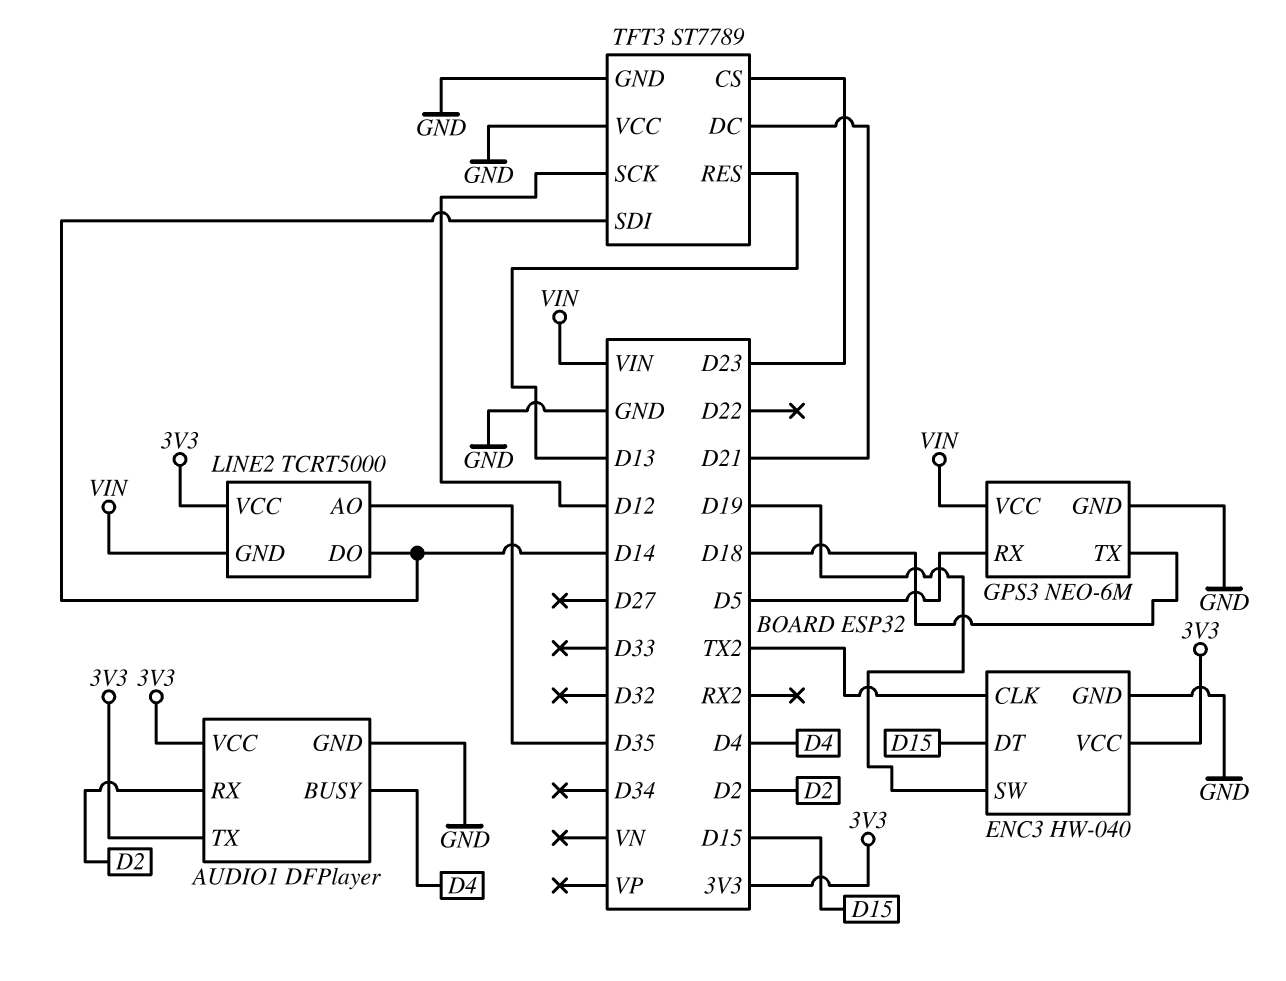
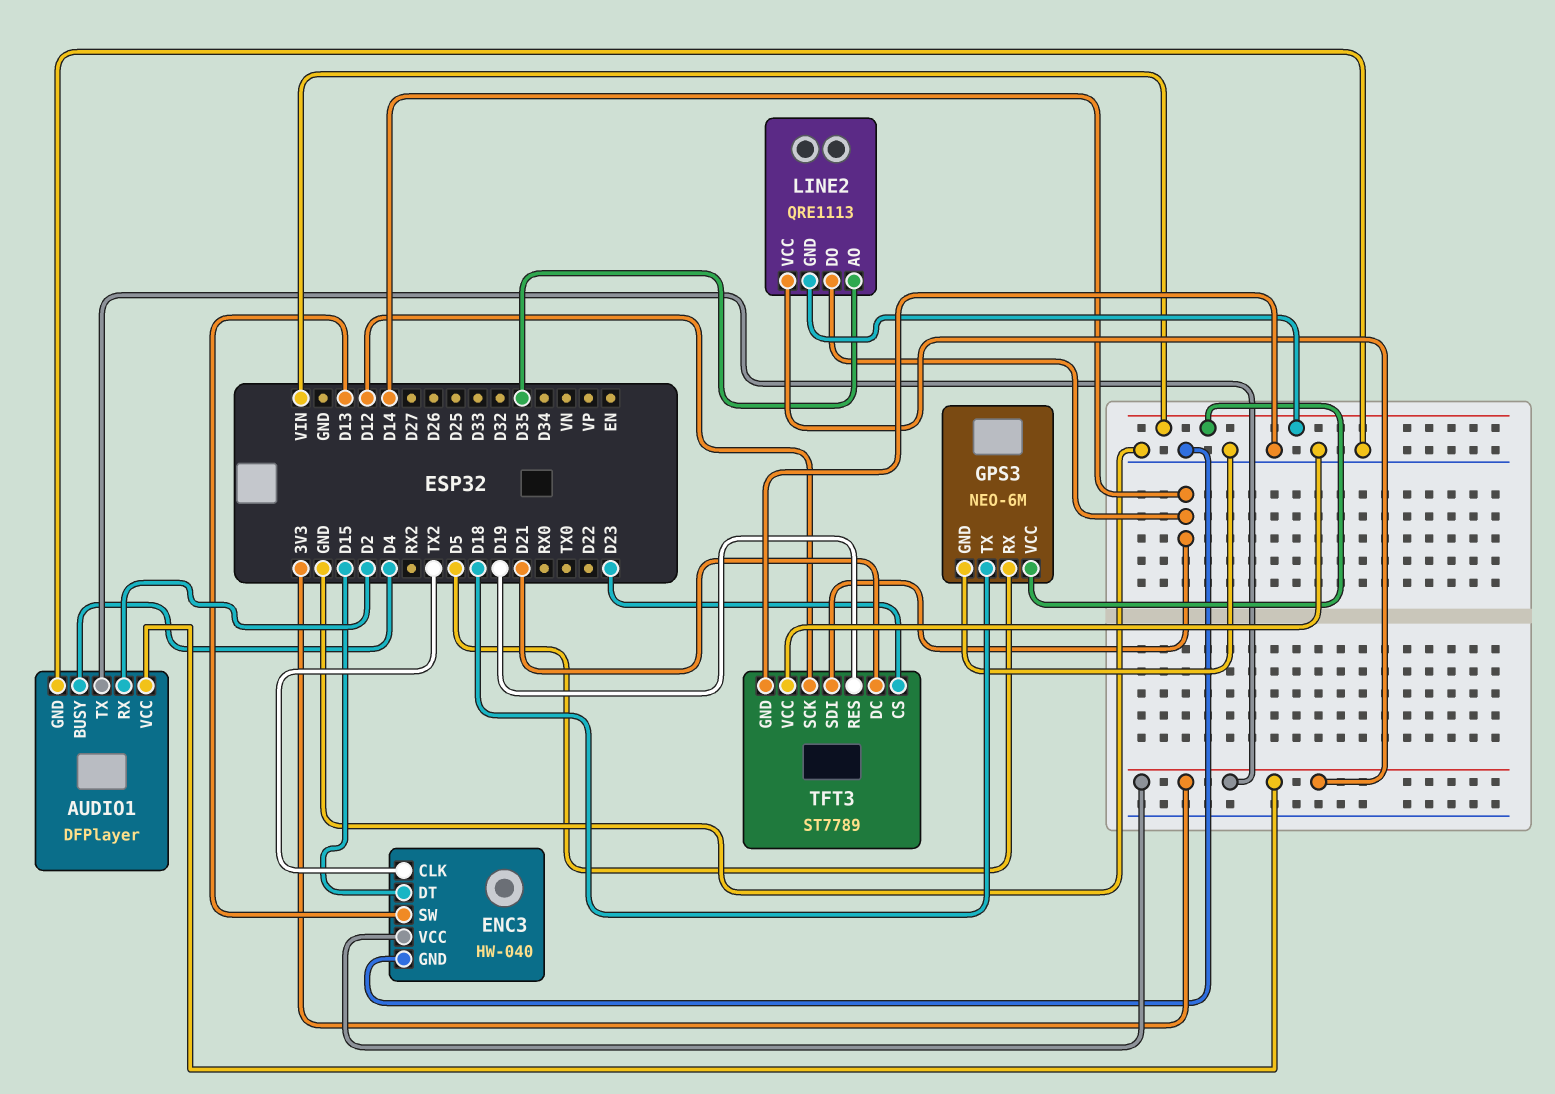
ENC3 pin SW: D19 -> D13
LINE2: TCRT5000 -> QRE1113
TFT3 pin RES: D13 -> D19

